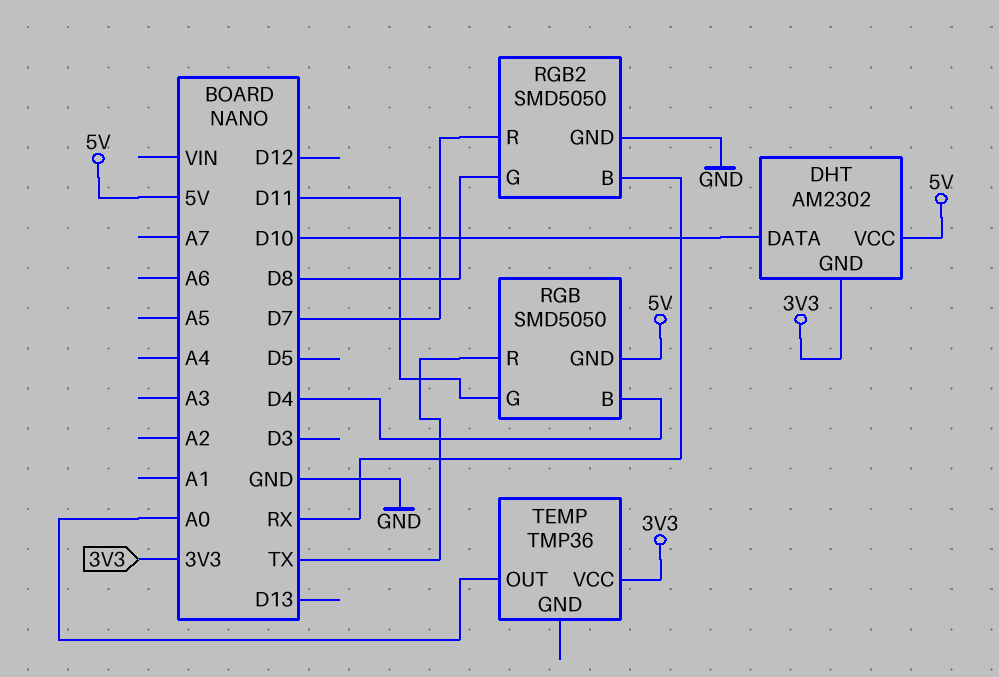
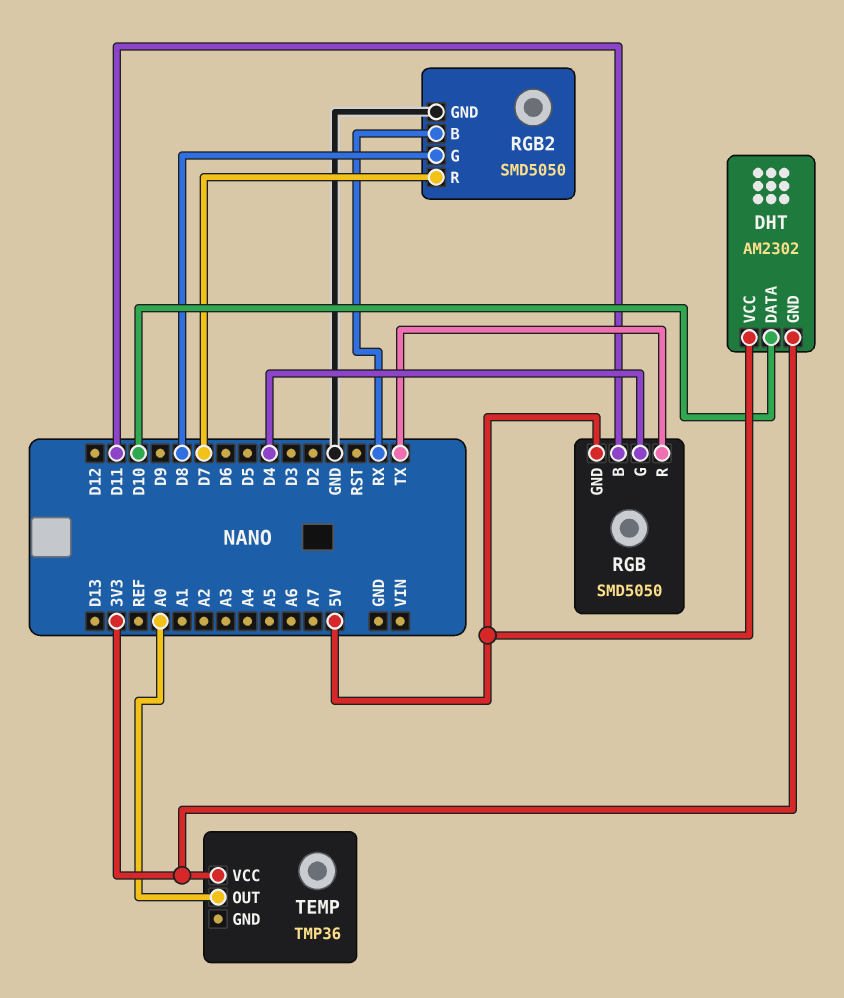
RGB pin B: D4 -> D11
RGB pin G: D11 -> D4

